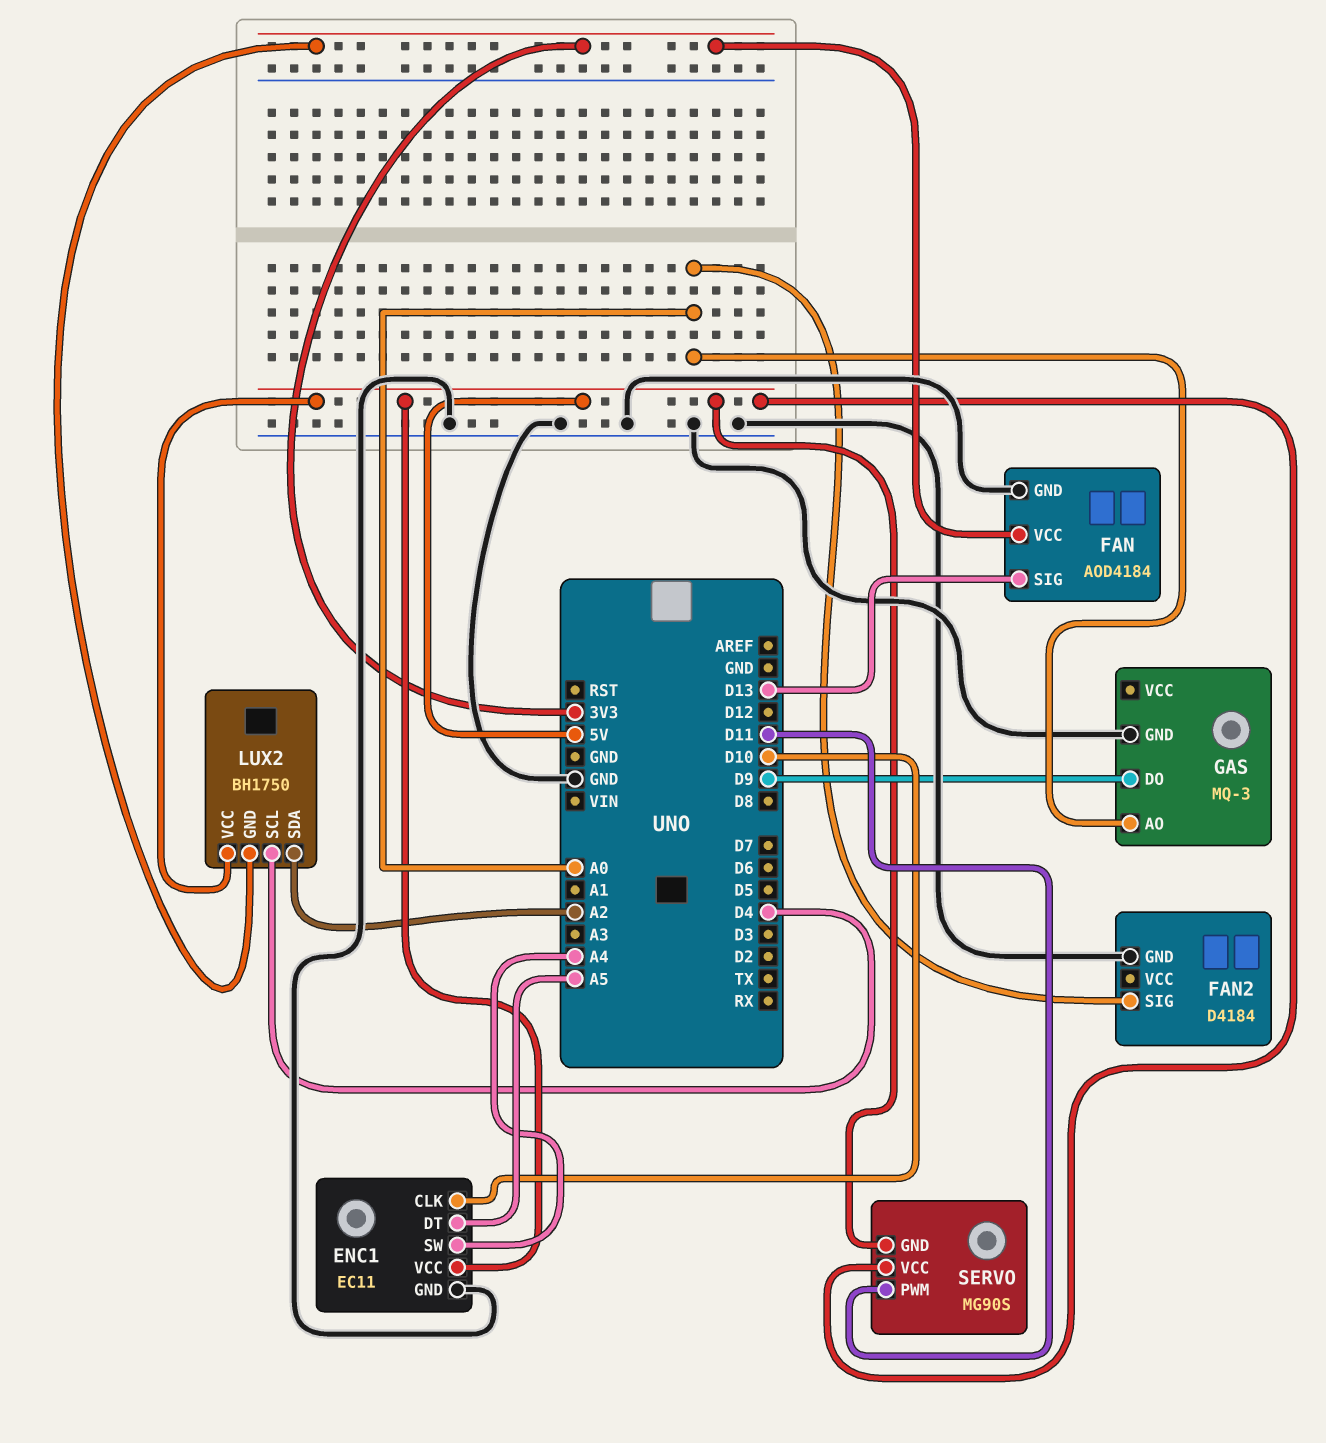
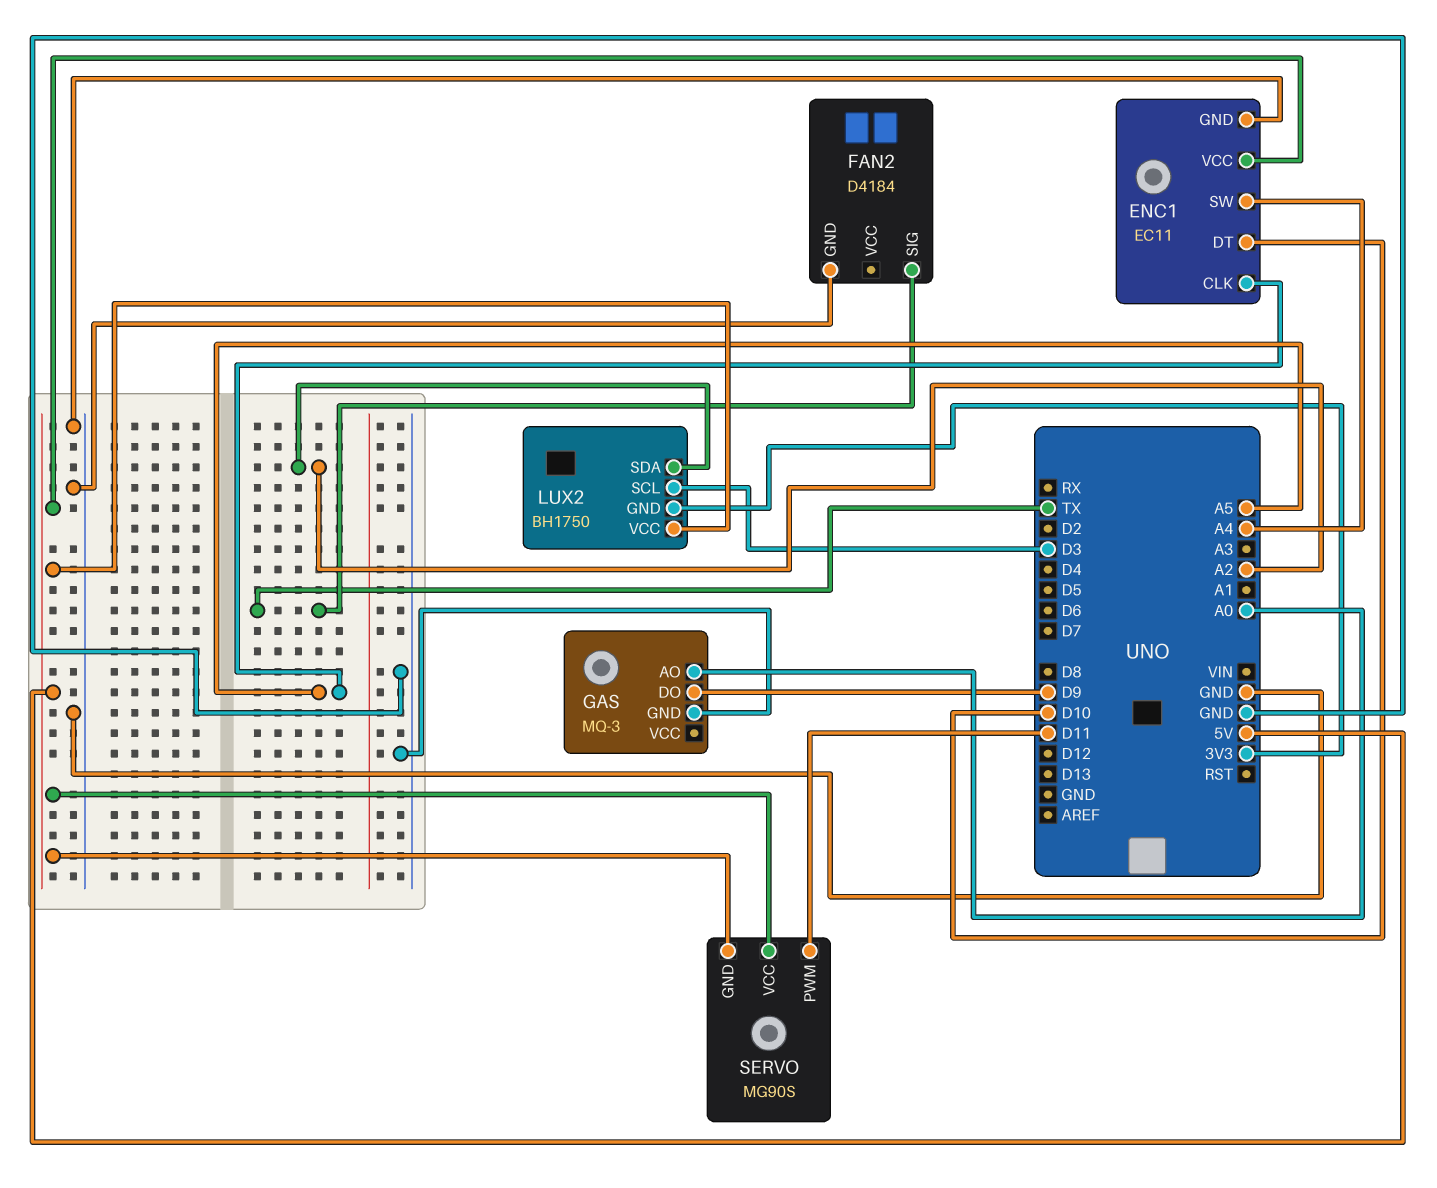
ENC1 pin CLK: D10 -> A5
ENC1 pin DT: A5 -> D10
FAN: AOD4184 -> none
FAN pin GND: GND -> none
FAN pin SIG: D13 -> none
FAN pin VCC: 3V3 -> none
FAN2 pin SIG: A0 -> TX
LUX2 pin SCL: D4 -> D3

